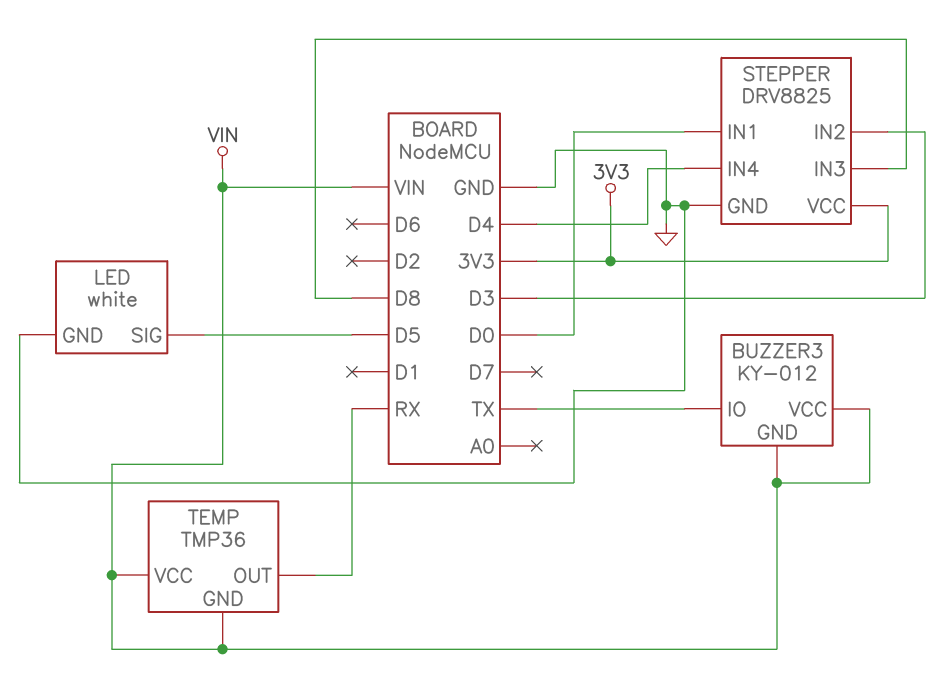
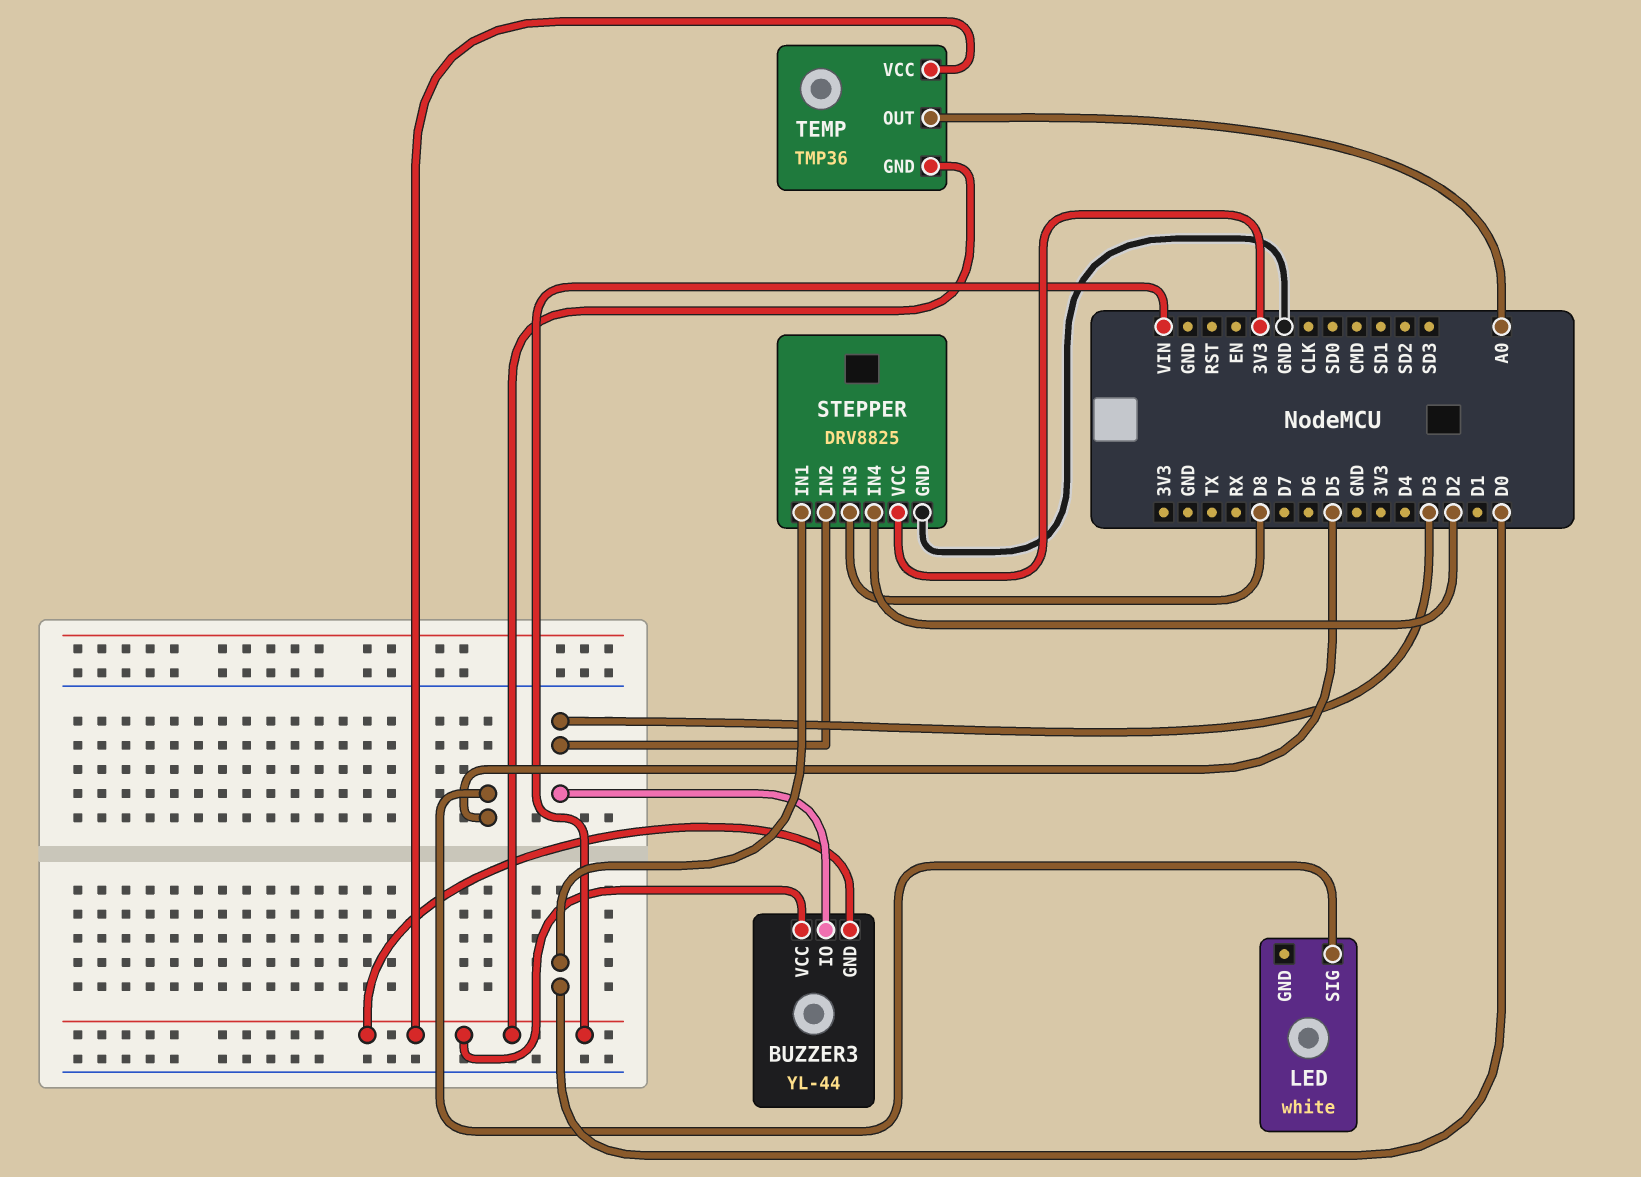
BUZZER3: KY-012 -> YL-44
BUZZER3 pin IO: TX -> D3
LED pin GND: GND -> none
STEPPER pin IN4: D4 -> D2
TEMP pin OUT: RX -> A0

